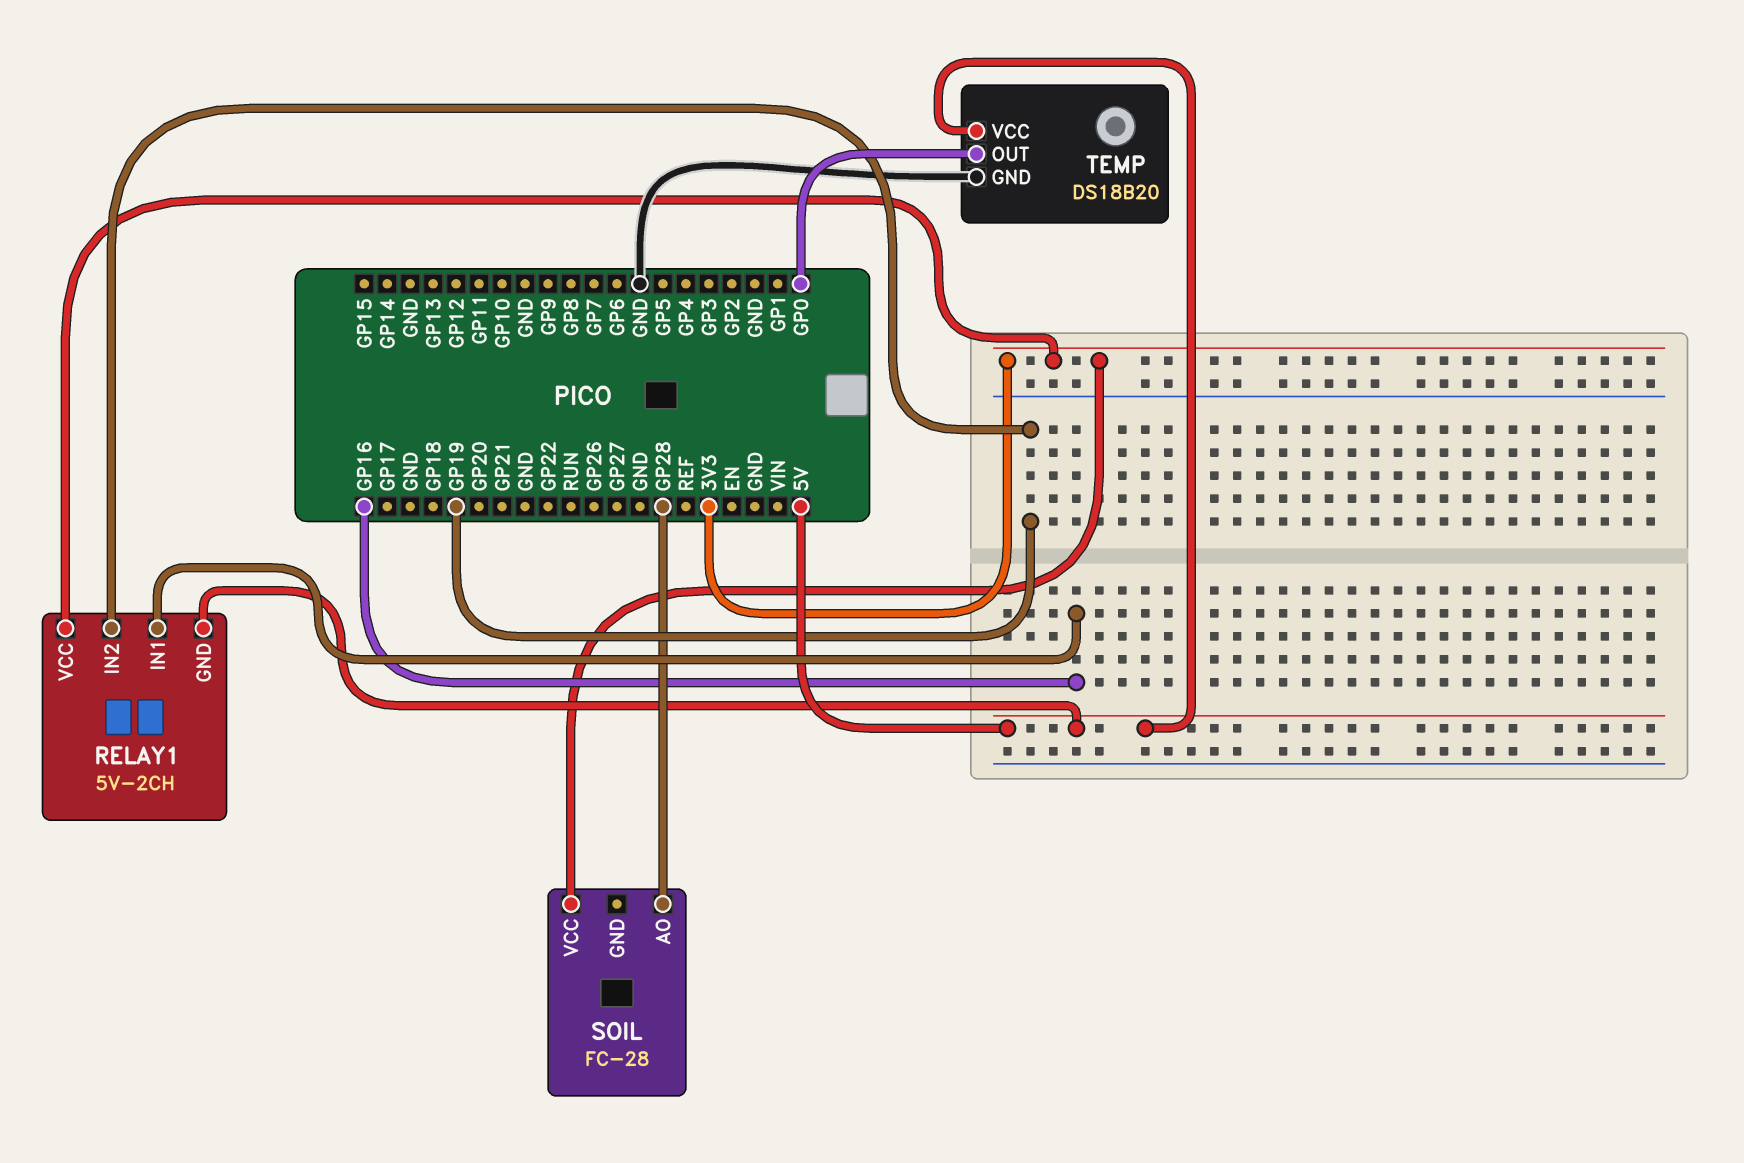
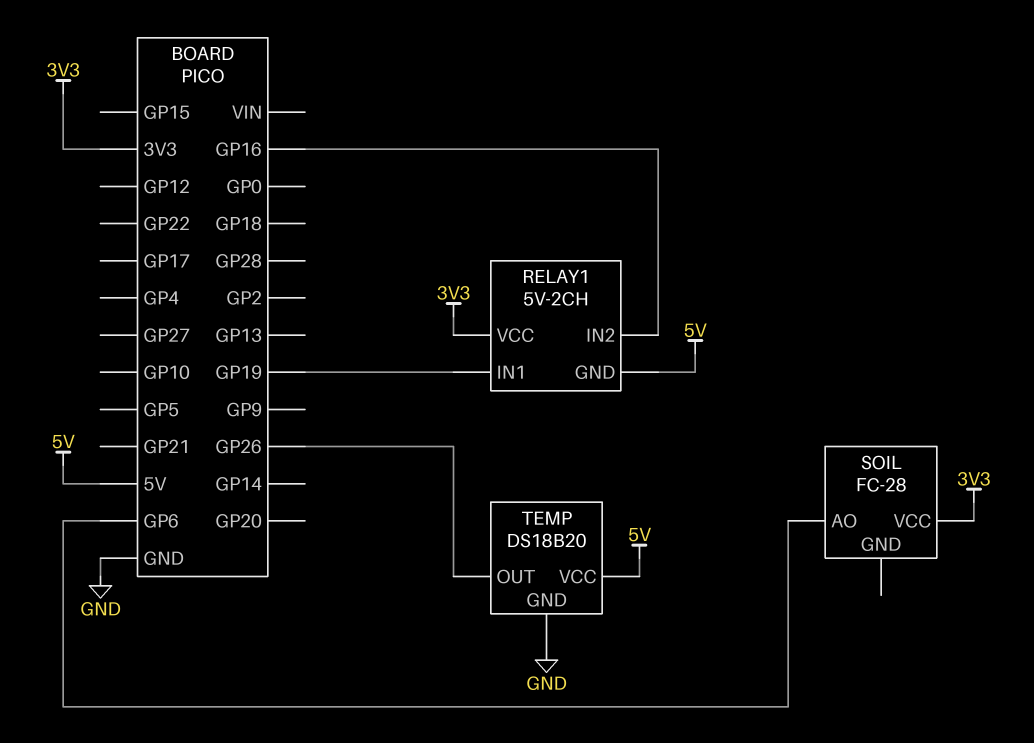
RELAY1 pin IN1: GP16 -> GP19
RELAY1 pin IN2: GP19 -> GP16
SOIL pin AO: GP28 -> GP6
TEMP pin OUT: GP0 -> GP26

